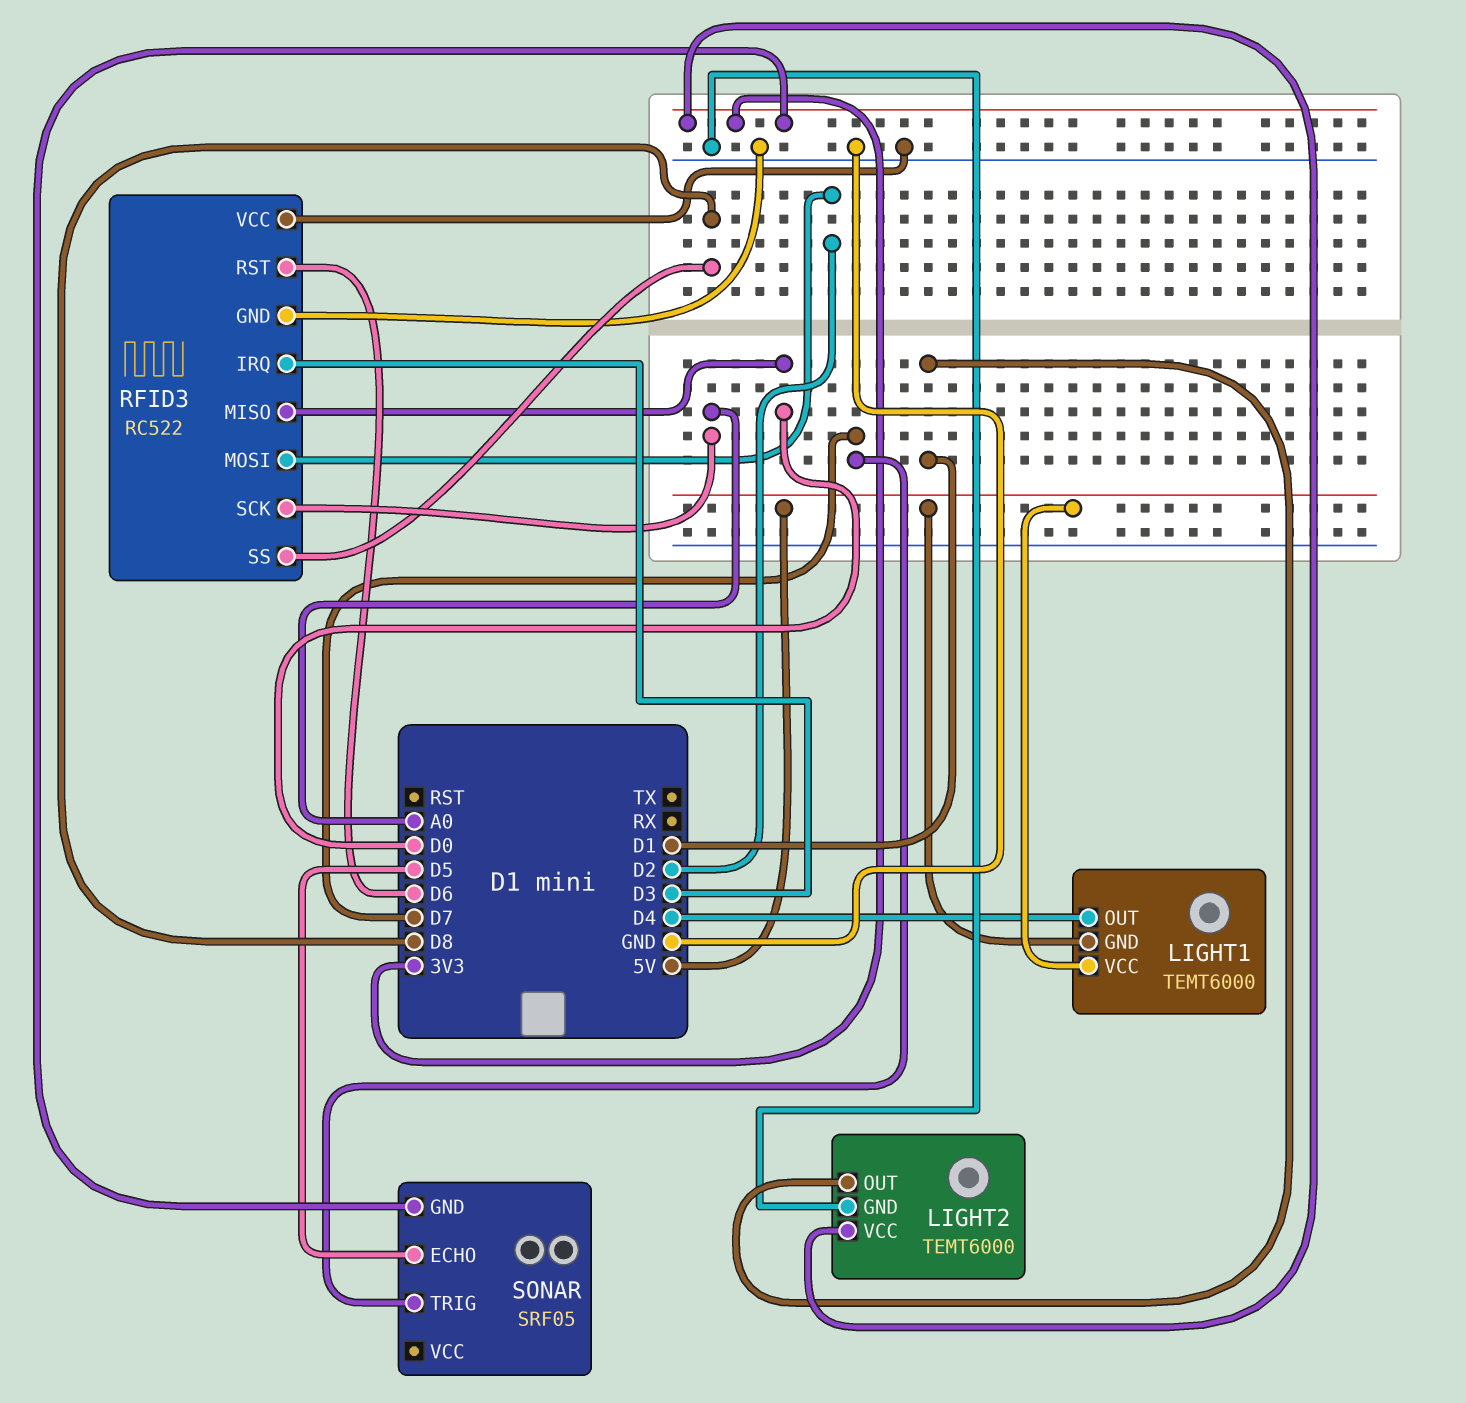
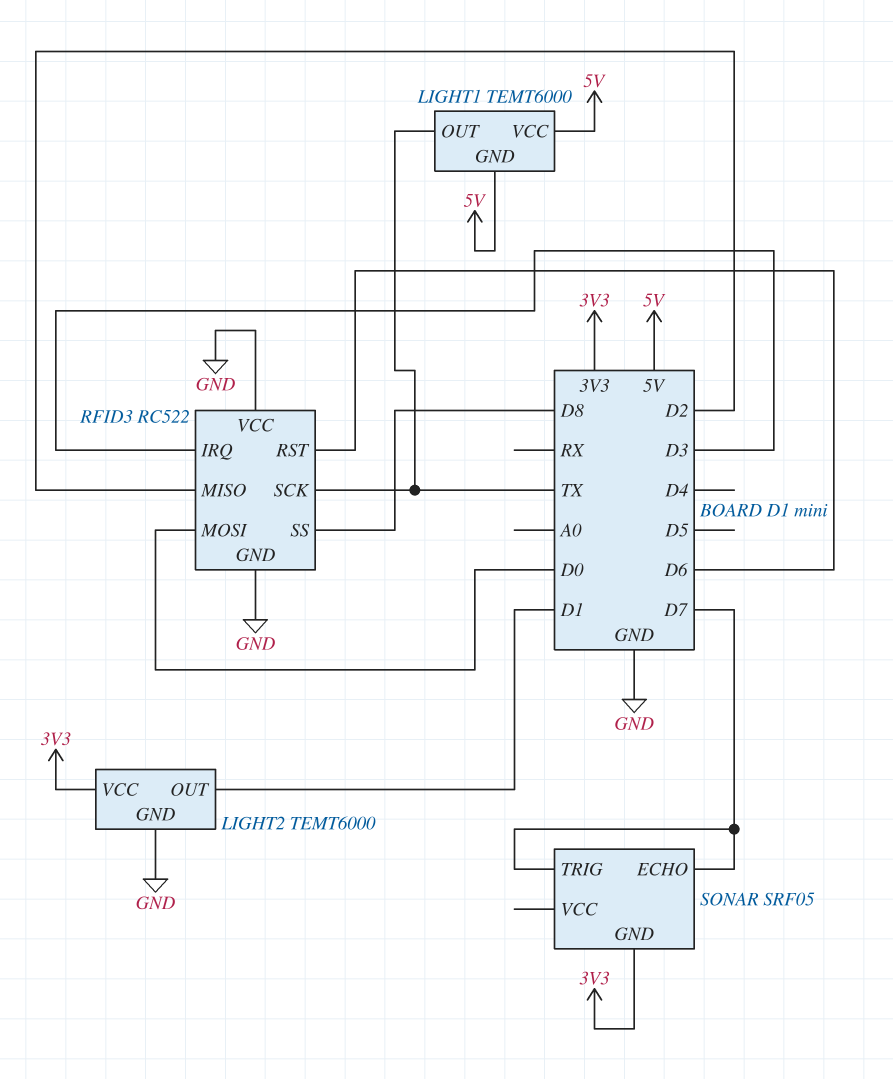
LIGHT1 pin OUT: D4 -> TX
RFID3 pin MISO: D0 -> D2
RFID3 pin MOSI: D2 -> D0
RFID3 pin SCK: A0 -> TX
SONAR pin ECHO: D5 -> D7

